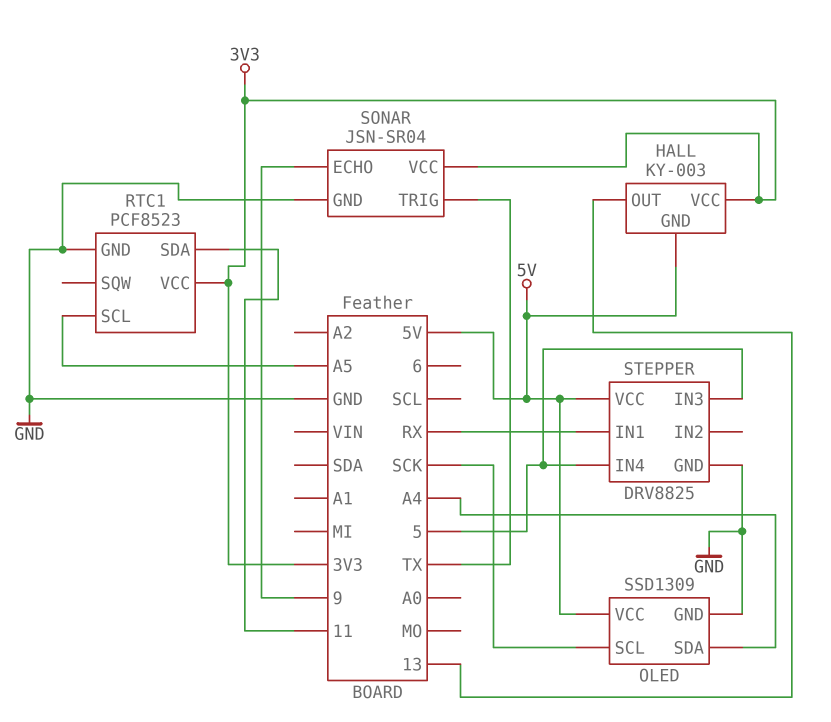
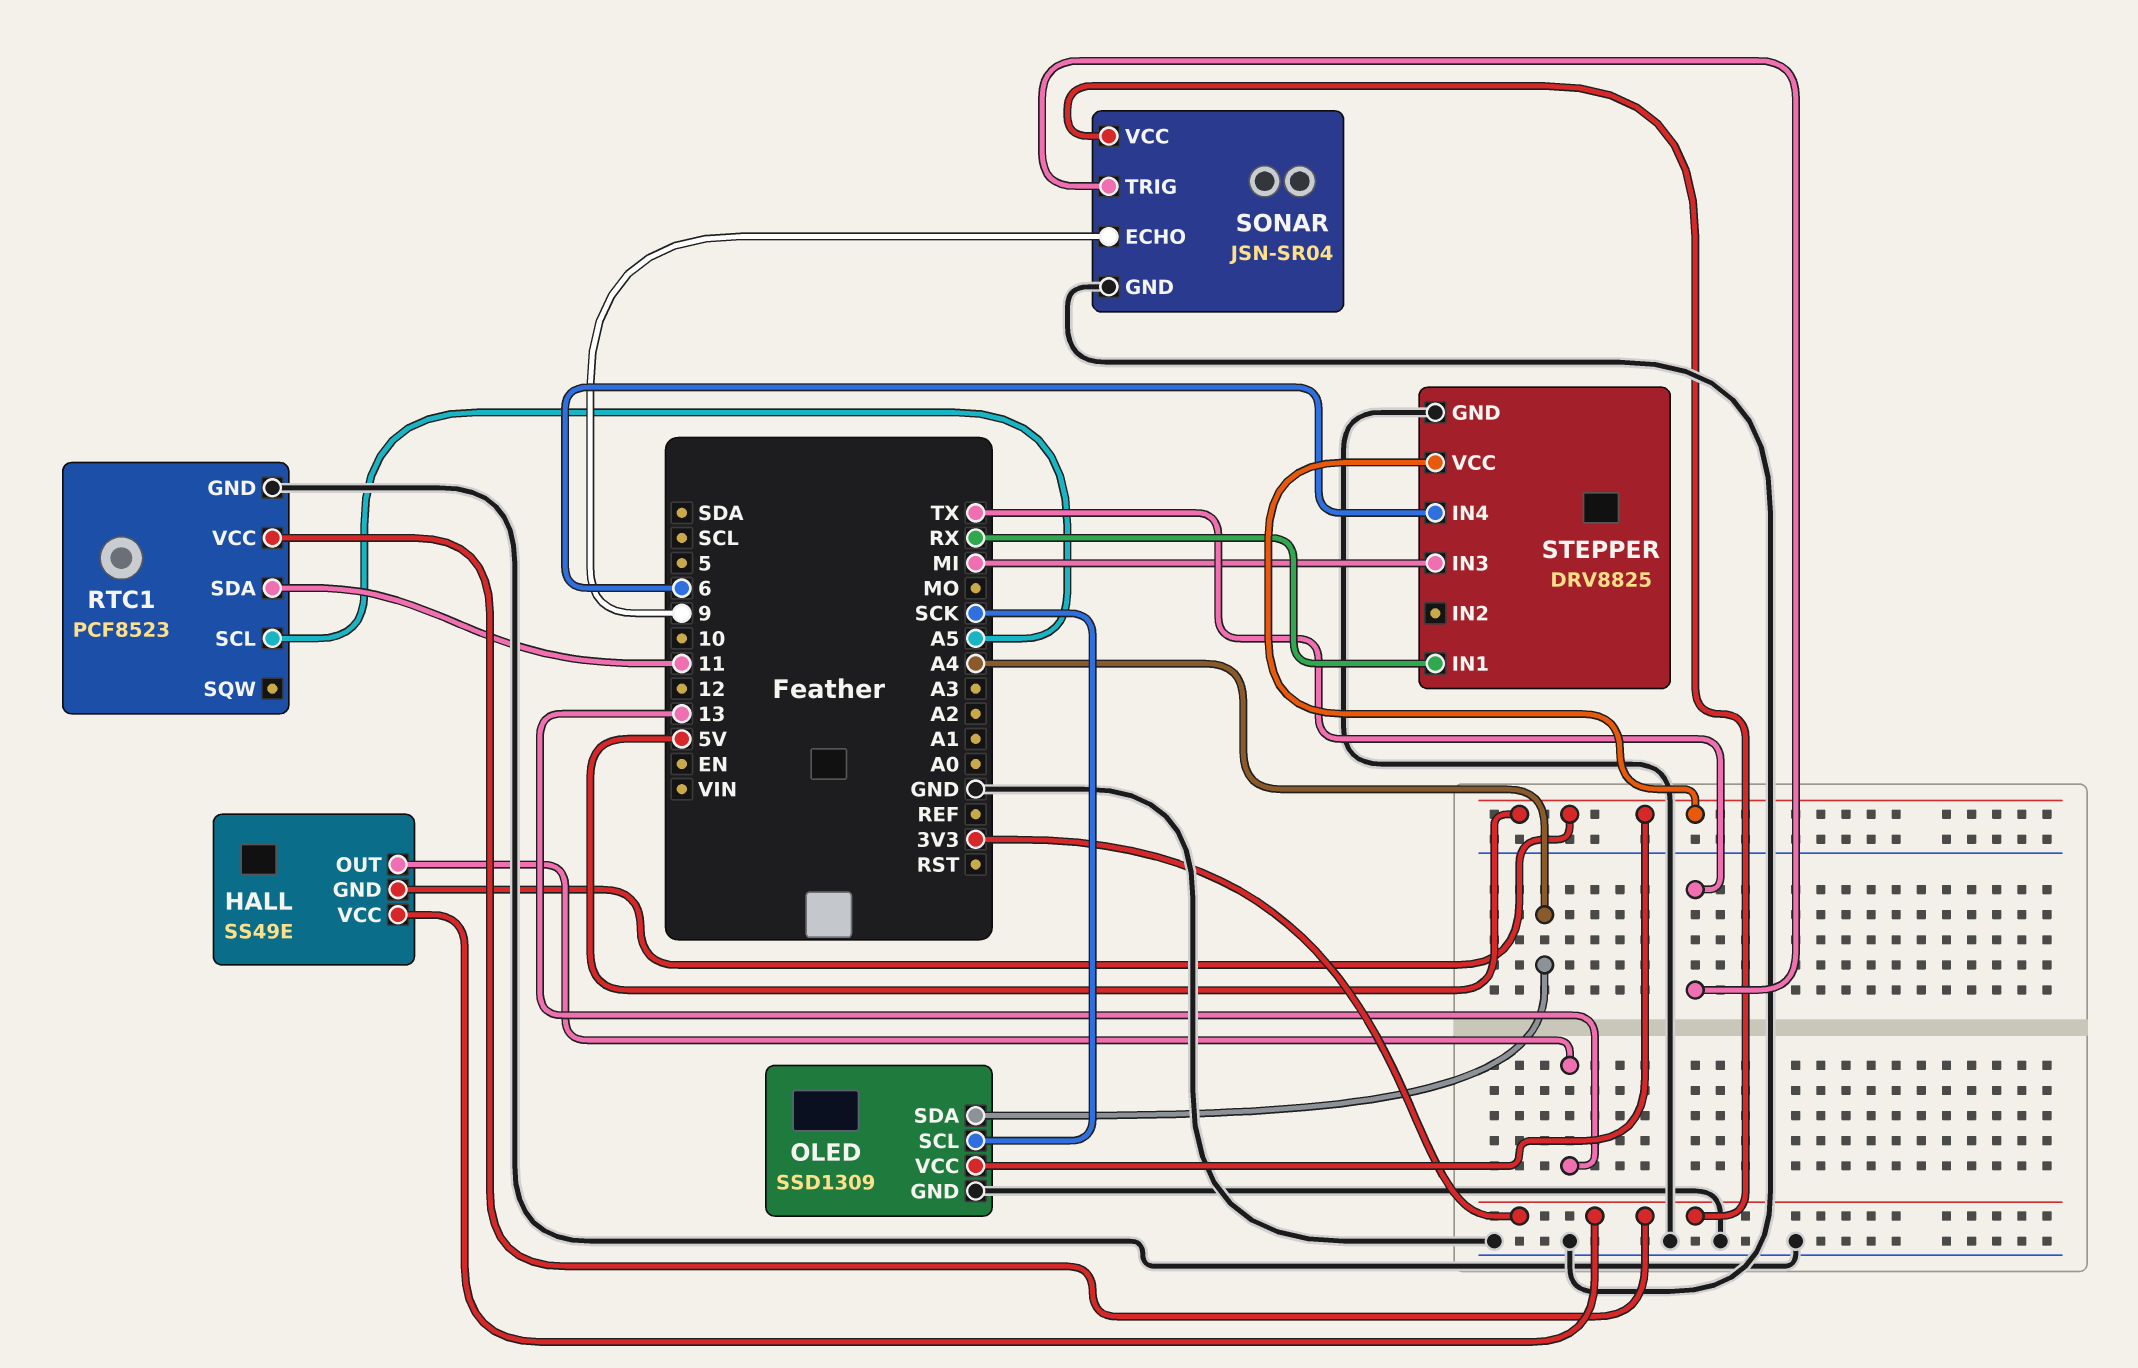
HALL: KY-003 -> SS49E
STEPPER pin IN3: 5 -> MI
STEPPER pin IN4: 5 -> 6

